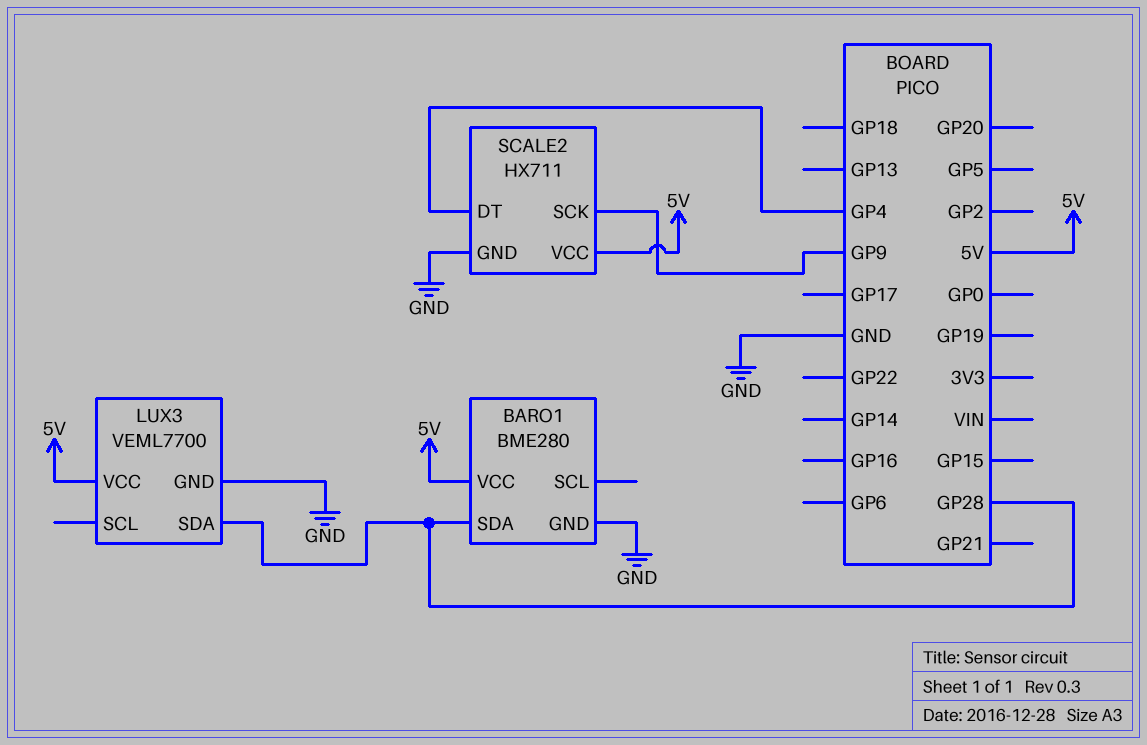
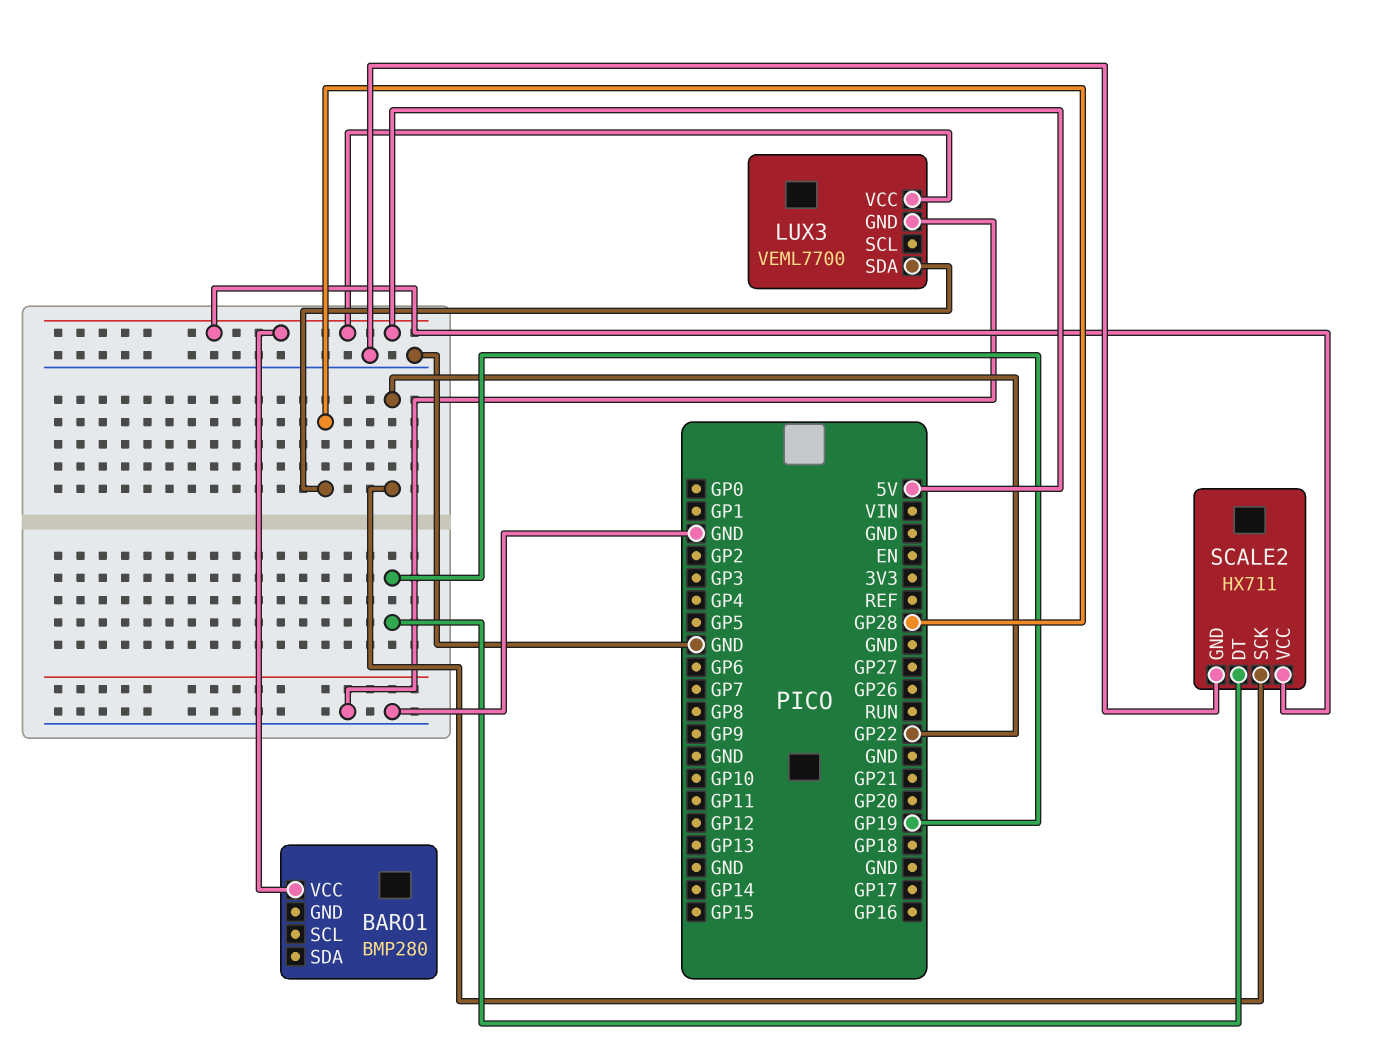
BARO1: BME280 -> BMP280
BARO1 pin GND: GND -> none
BARO1 pin SDA: GP28 -> none
SCALE2 pin DT: GP4 -> GP19
SCALE2 pin SCK: GP9 -> GP22

